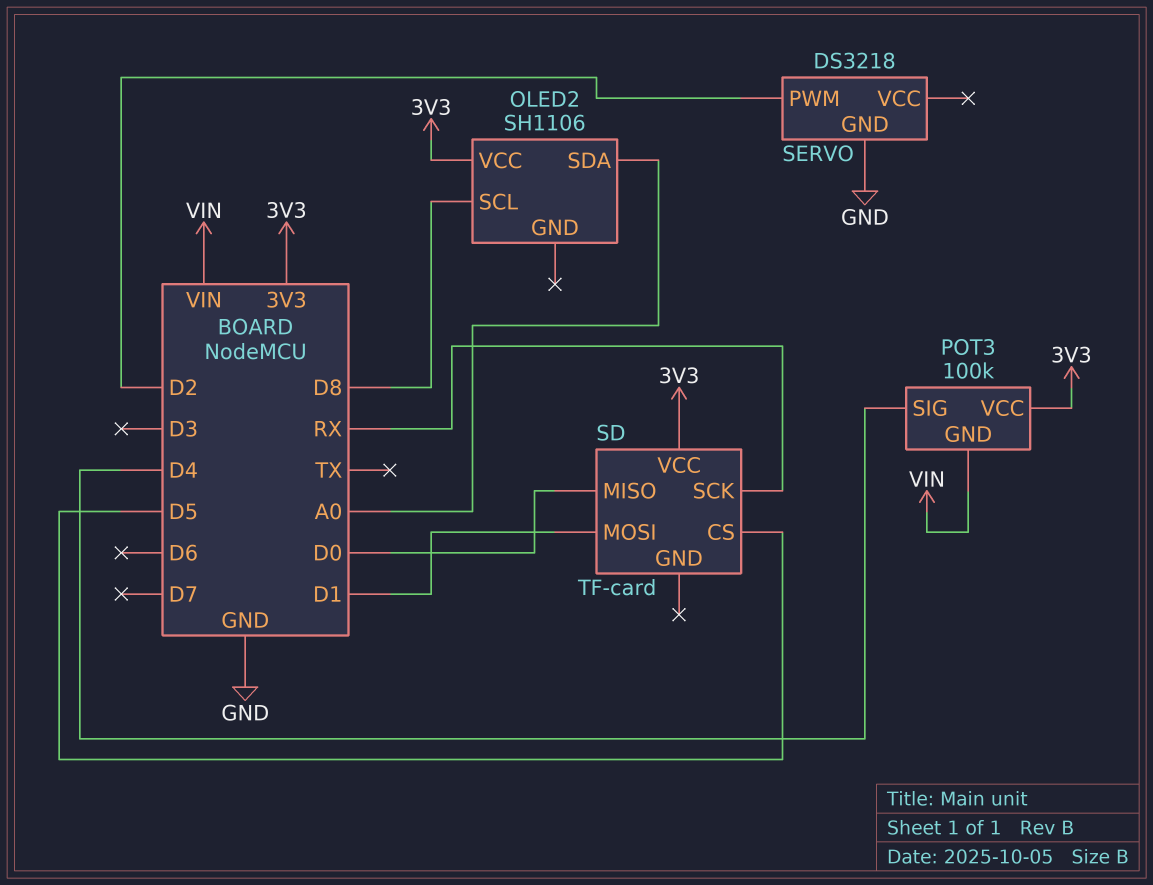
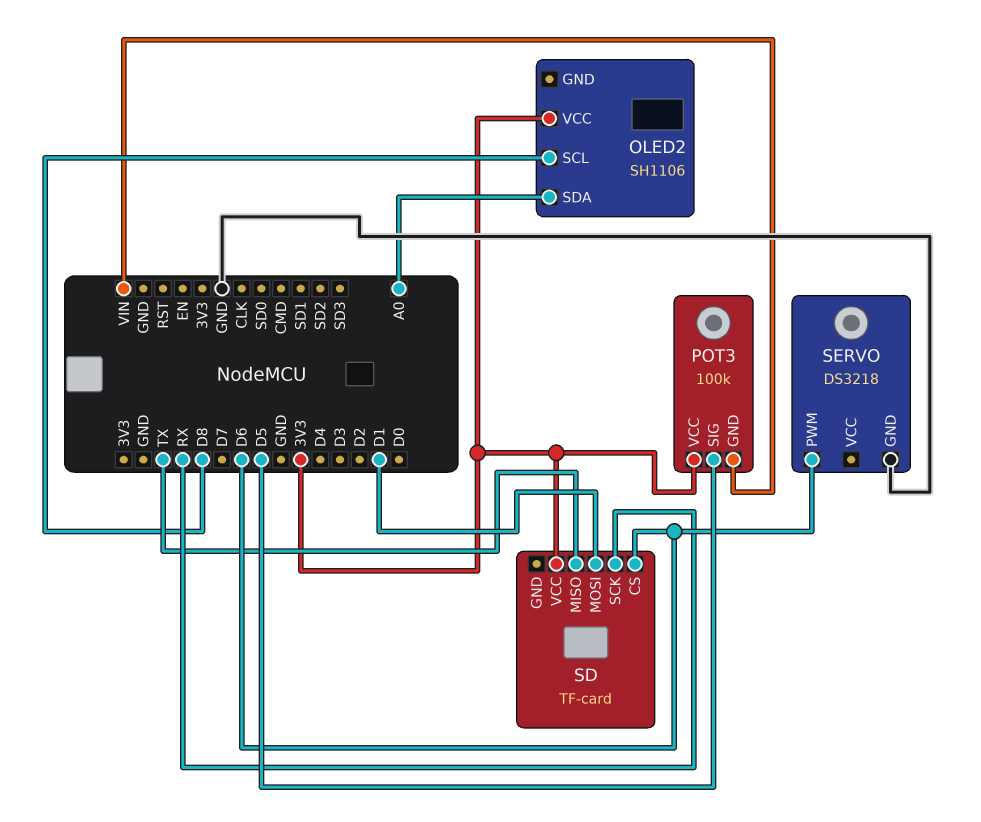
POT3 pin SIG: D4 -> D5
SD pin CS: D5 -> D6
SD pin MISO: D0 -> TX
SERVO pin PWM: D2 -> D6

